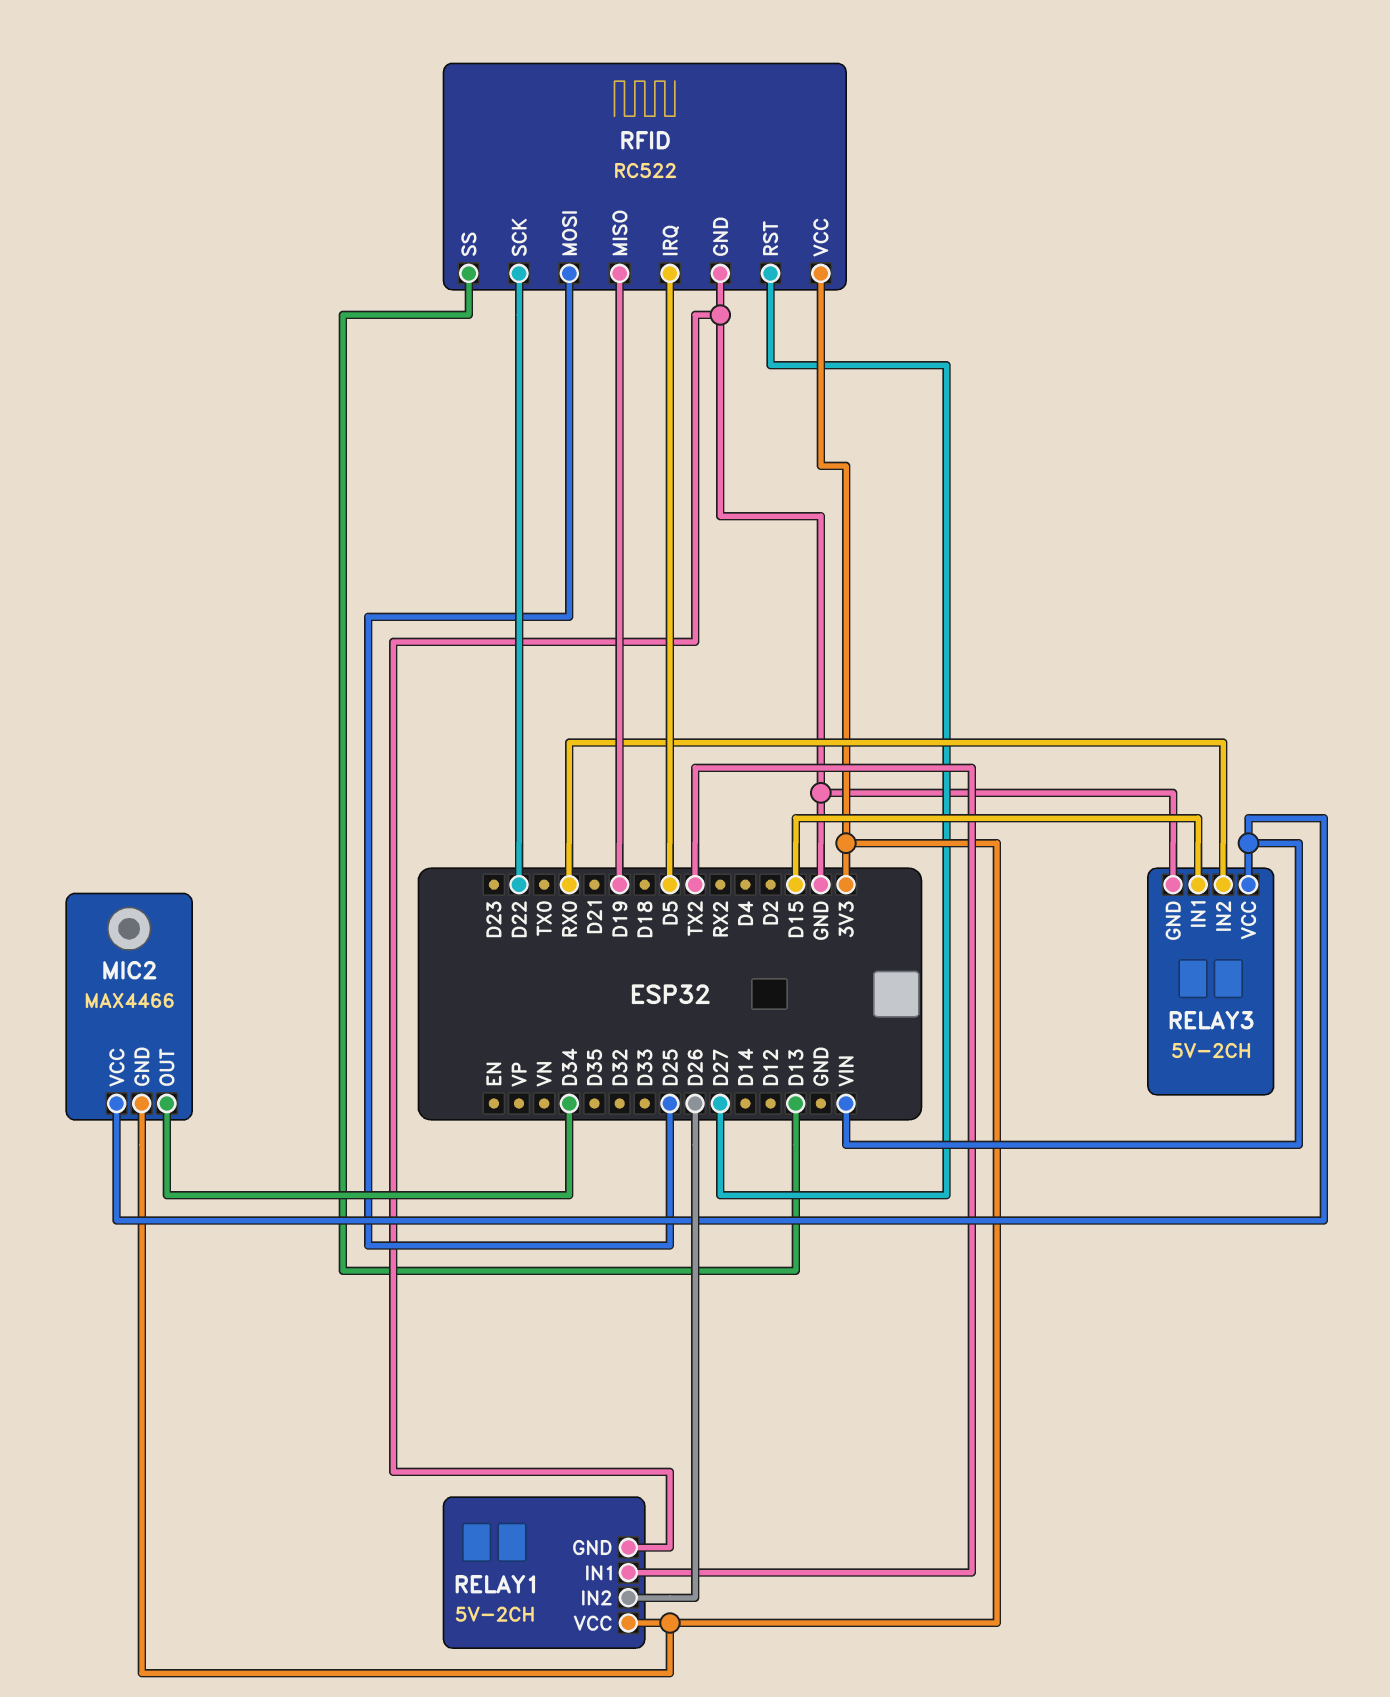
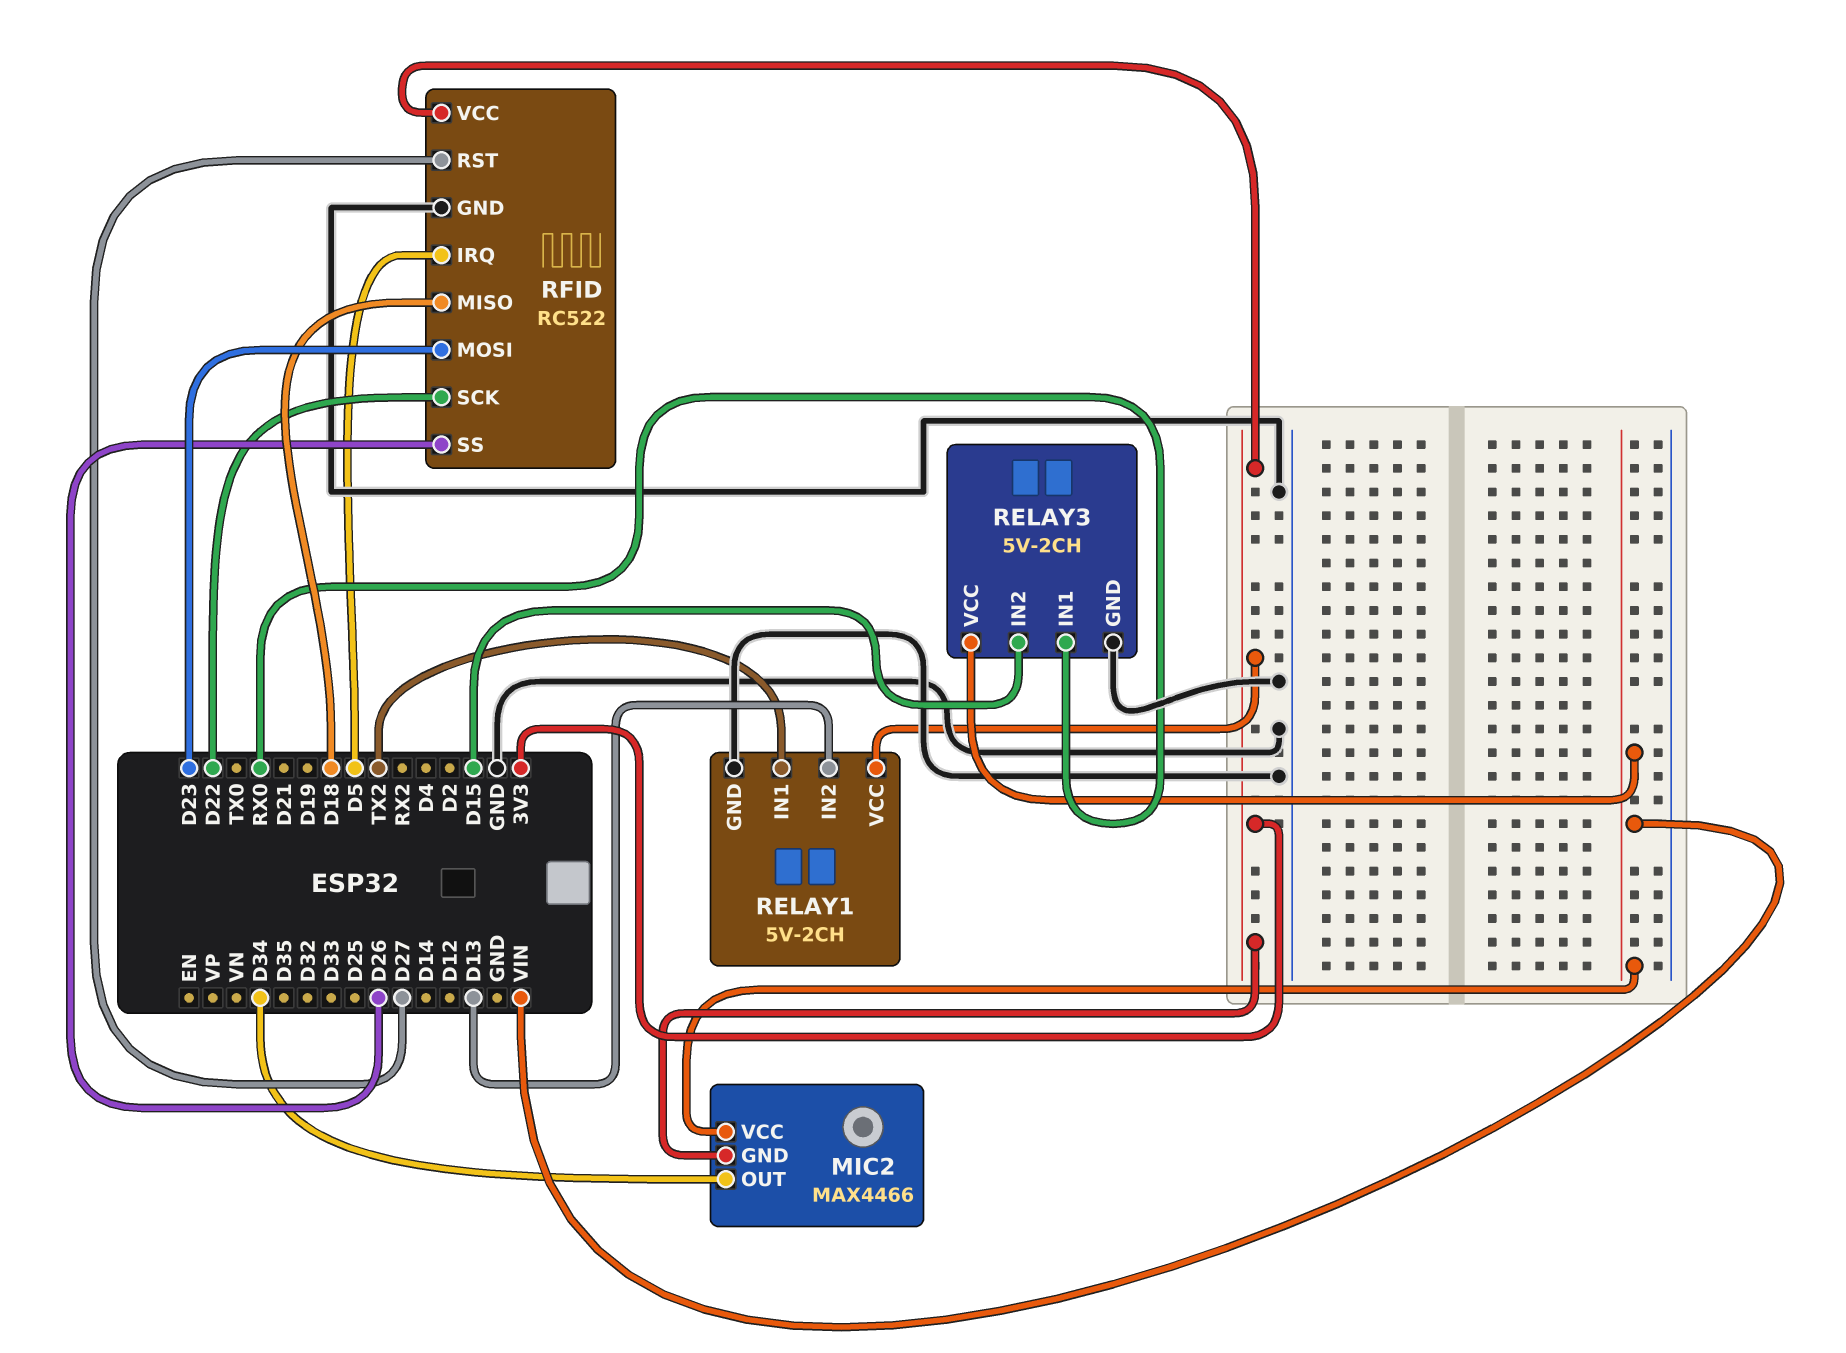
RELAY1 pin IN2: D26 -> D13
RELAY3 pin IN1: D15 -> RX0
RELAY3 pin IN2: RX0 -> D15
RFID pin MISO: D19 -> D18
RFID pin MOSI: D25 -> D23
RFID pin SS: D13 -> D26

